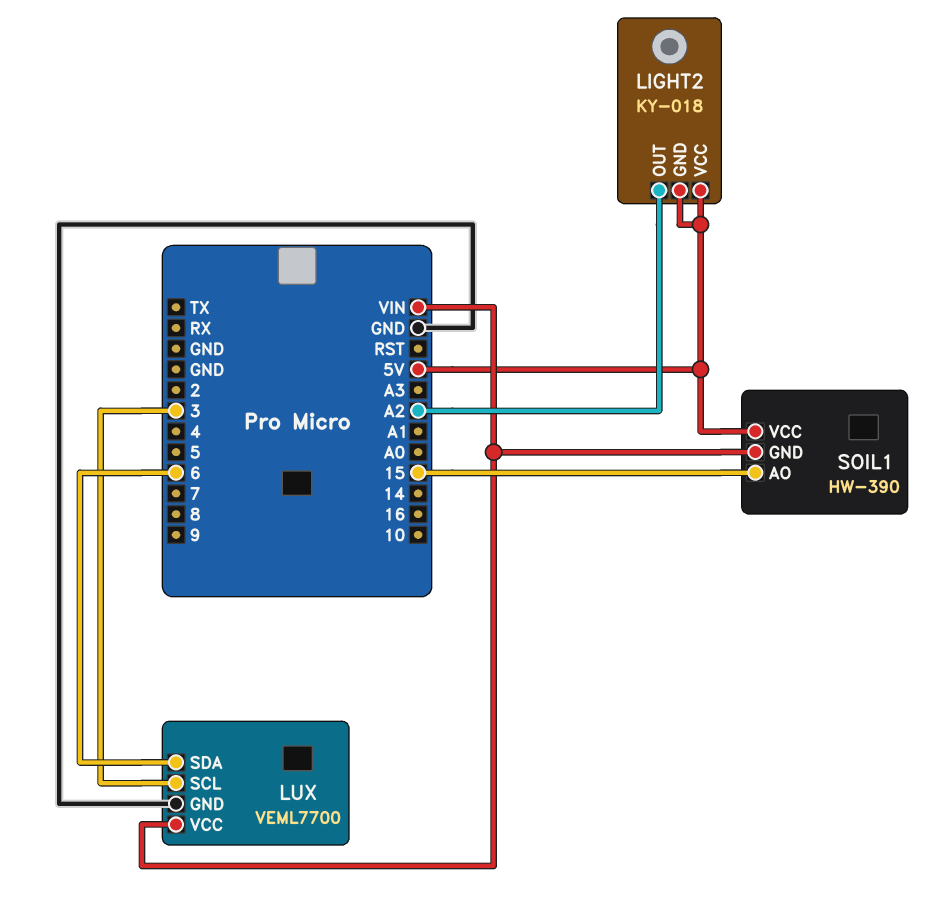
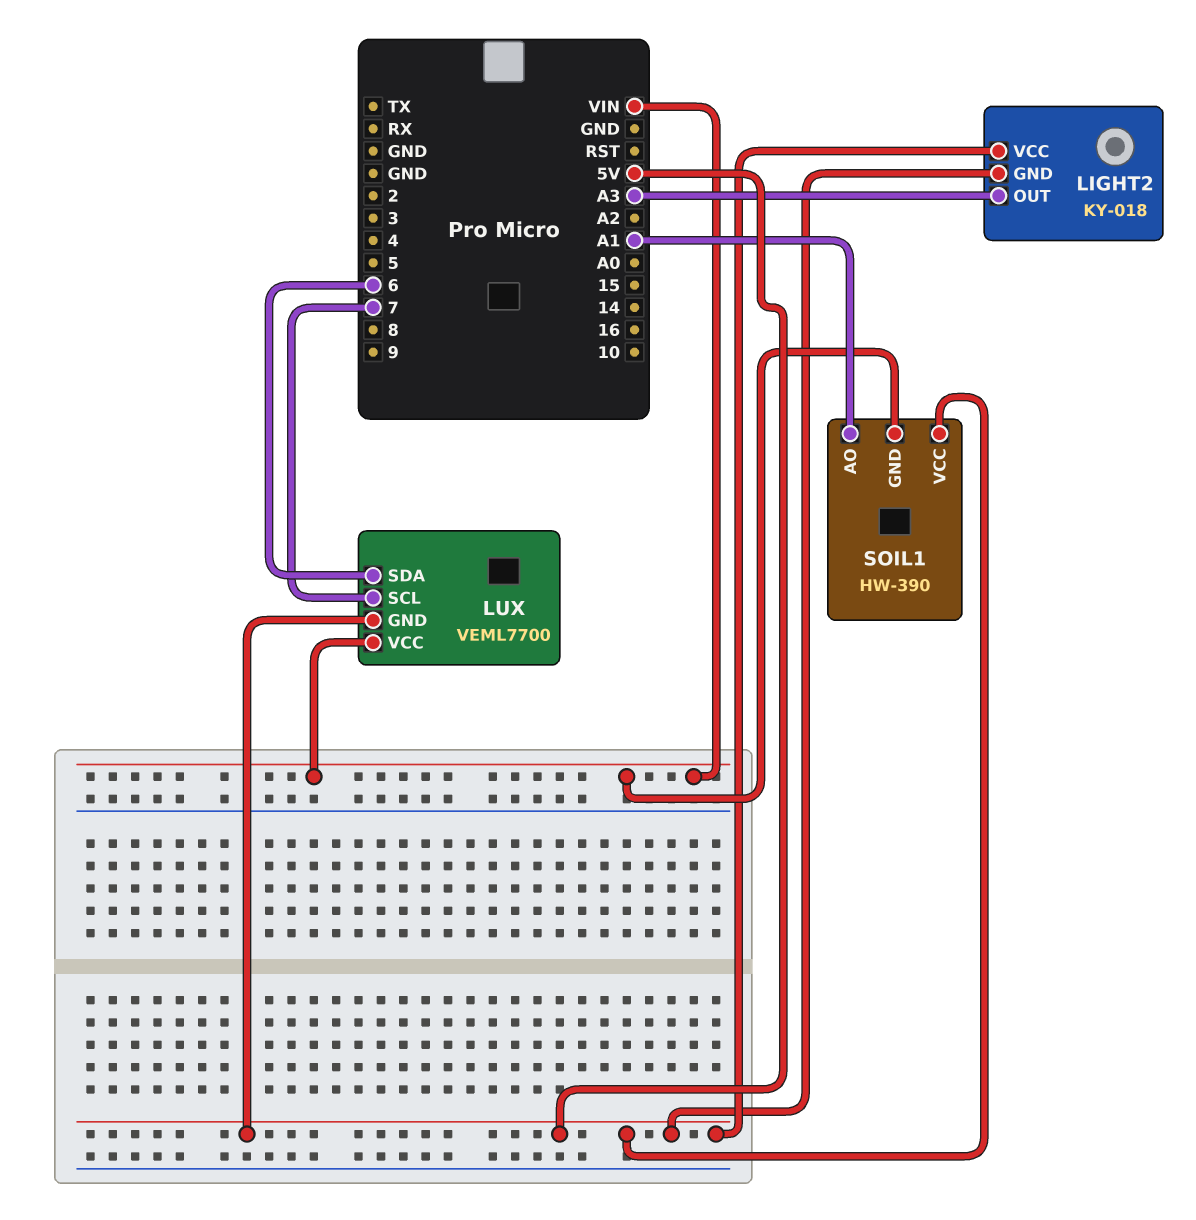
LIGHT2 pin OUT: A2 -> A3
LUX pin GND: GND -> 5V
LUX pin SCL: 3 -> 7
SOIL1 pin AO: 15 -> A1

